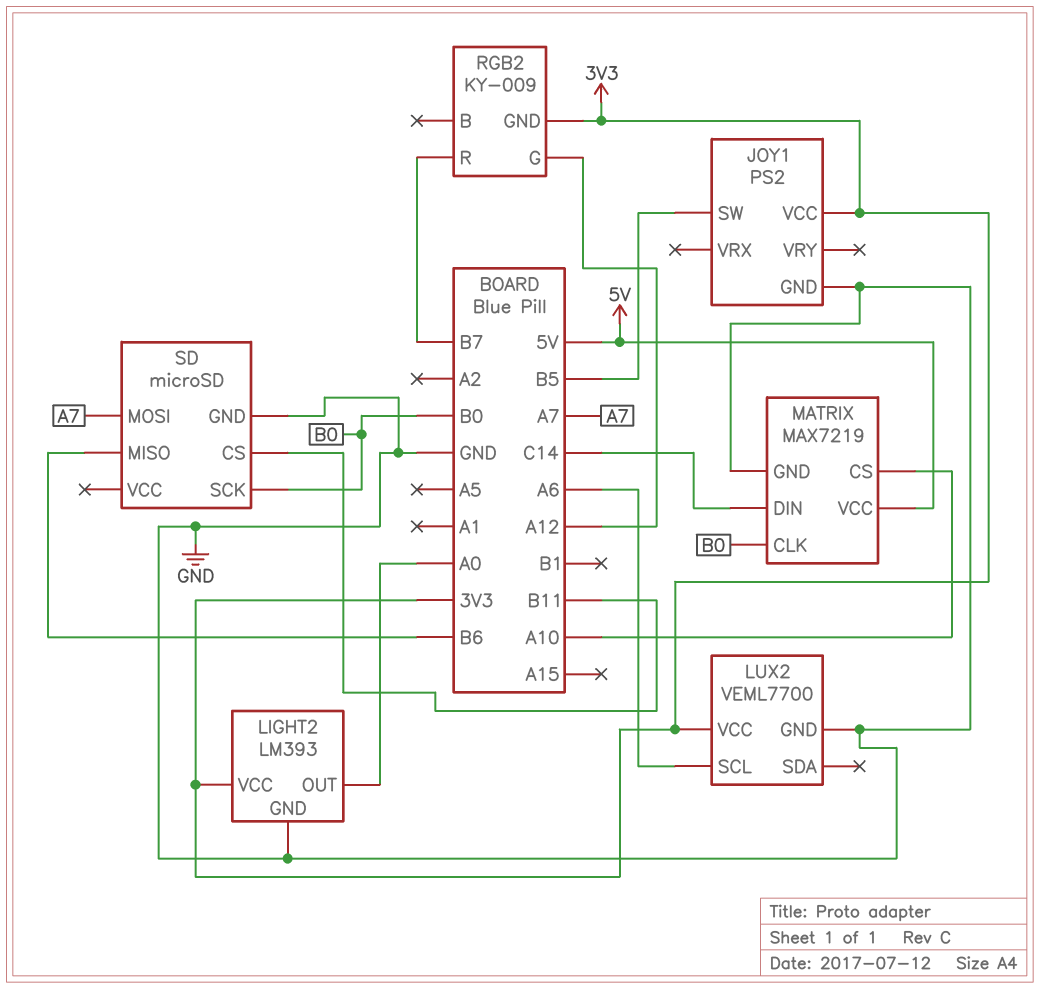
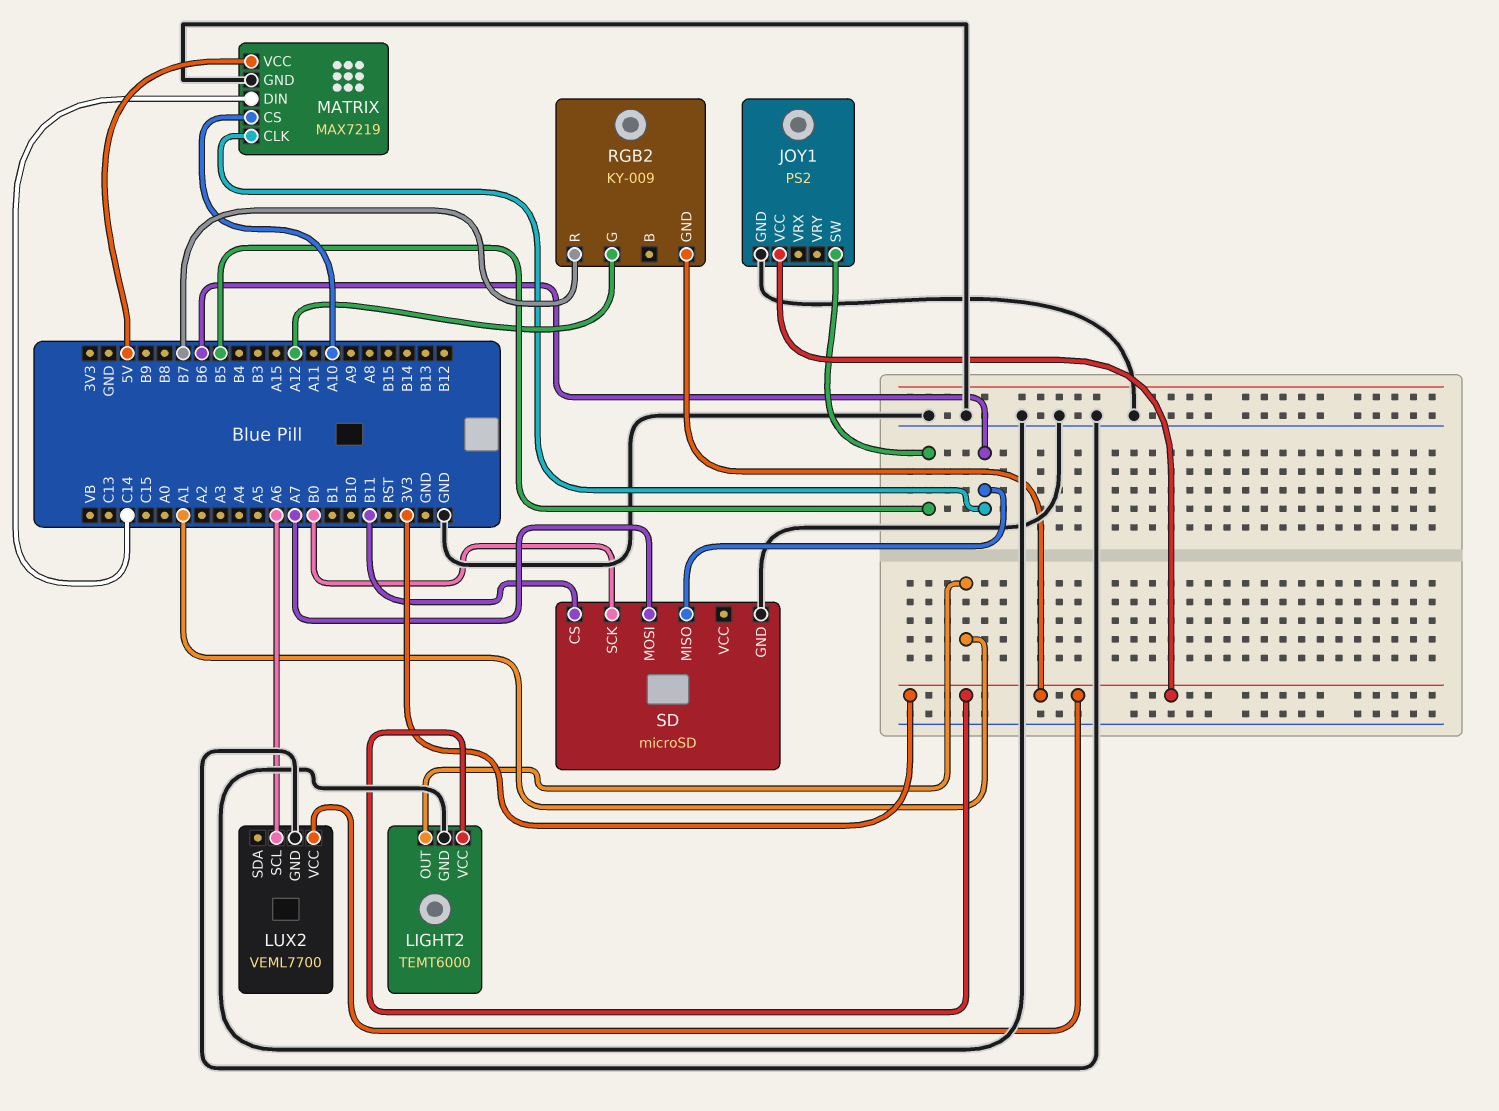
LIGHT2: LM393 -> TEMT6000
LIGHT2 pin OUT: A0 -> A1
MATRIX pin CLK: B0 -> B6

